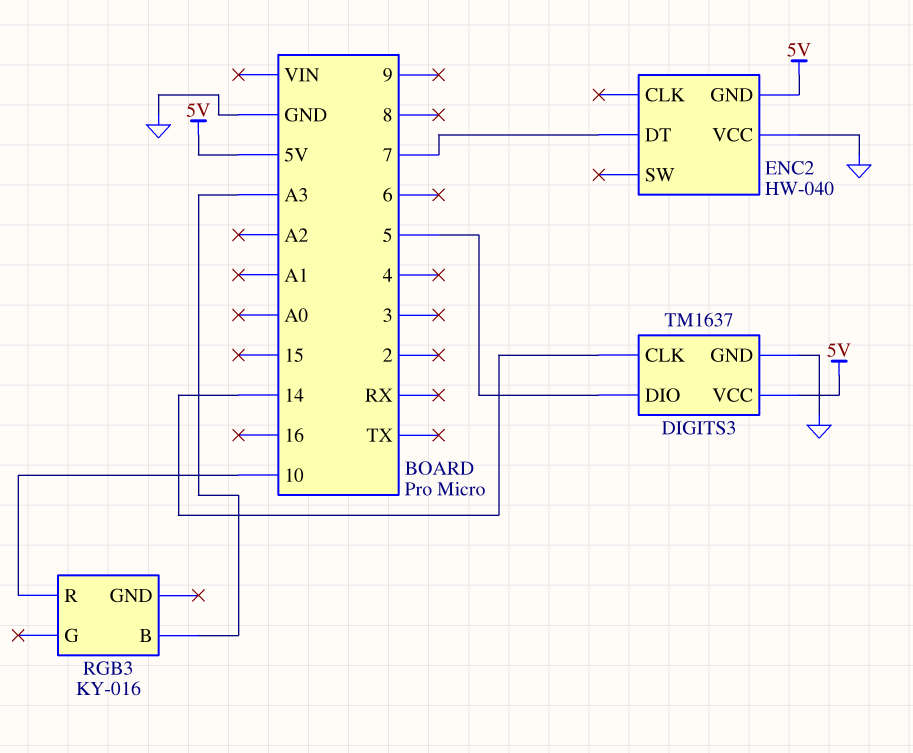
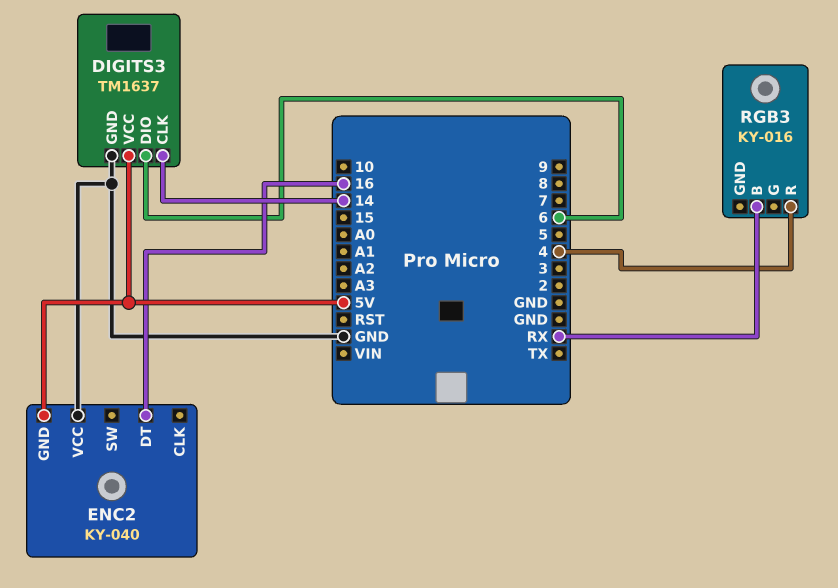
DIGITS3 pin DIO: 5 -> 6
ENC2: HW-040 -> KY-040
ENC2 pin DT: 7 -> 16
RGB3 pin B: A3 -> RX
RGB3 pin R: 10 -> 4

